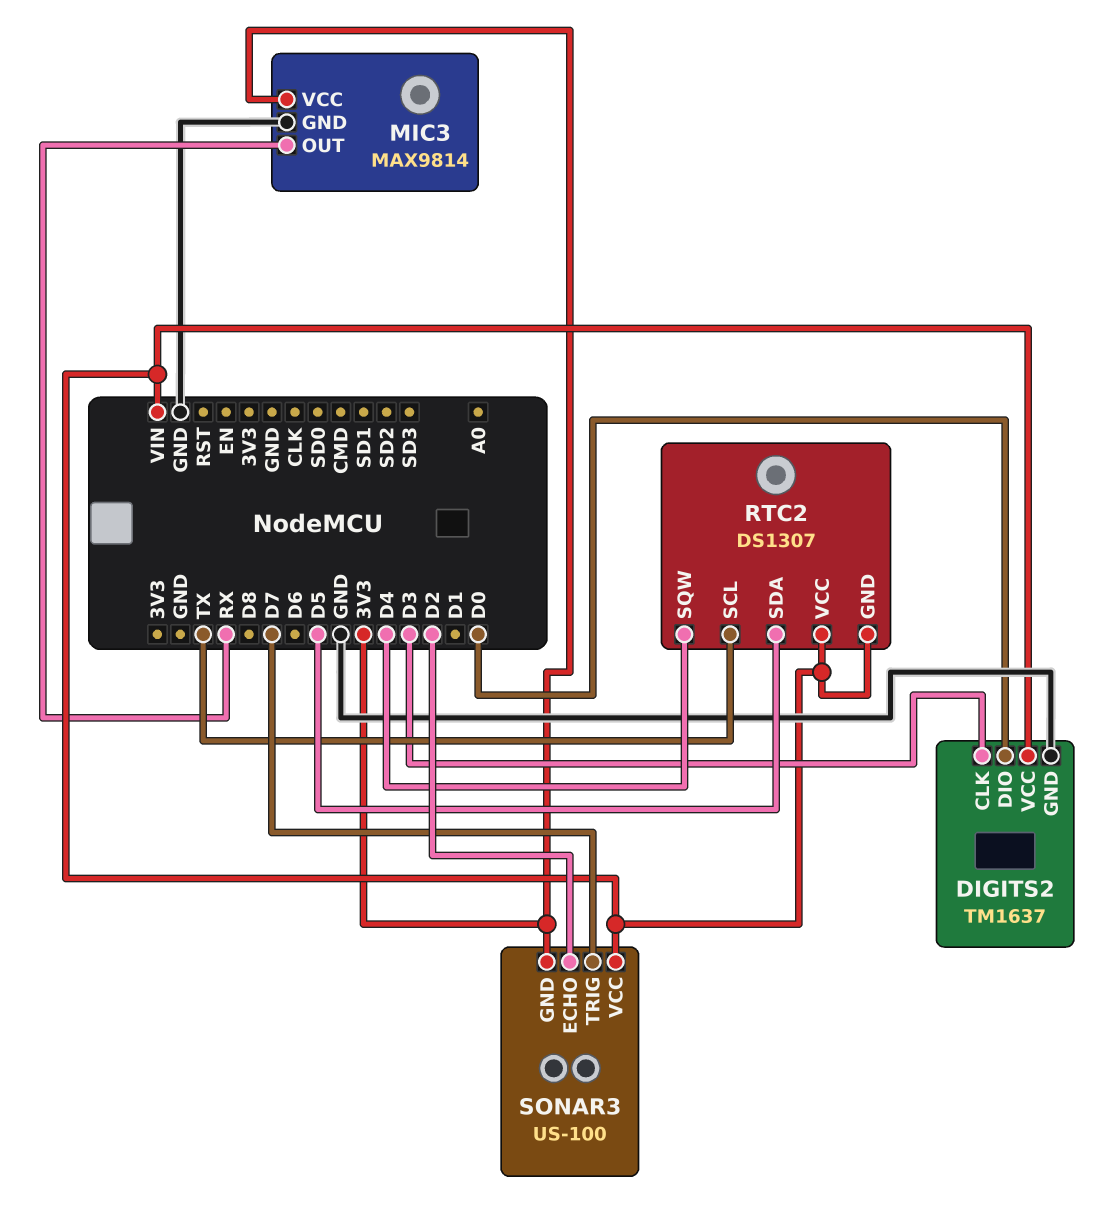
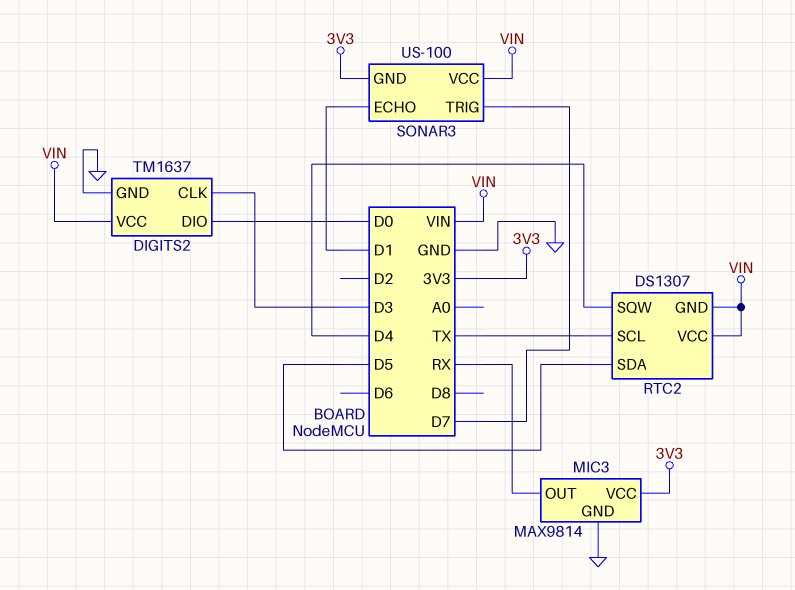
SONAR3 pin ECHO: D2 -> D1

